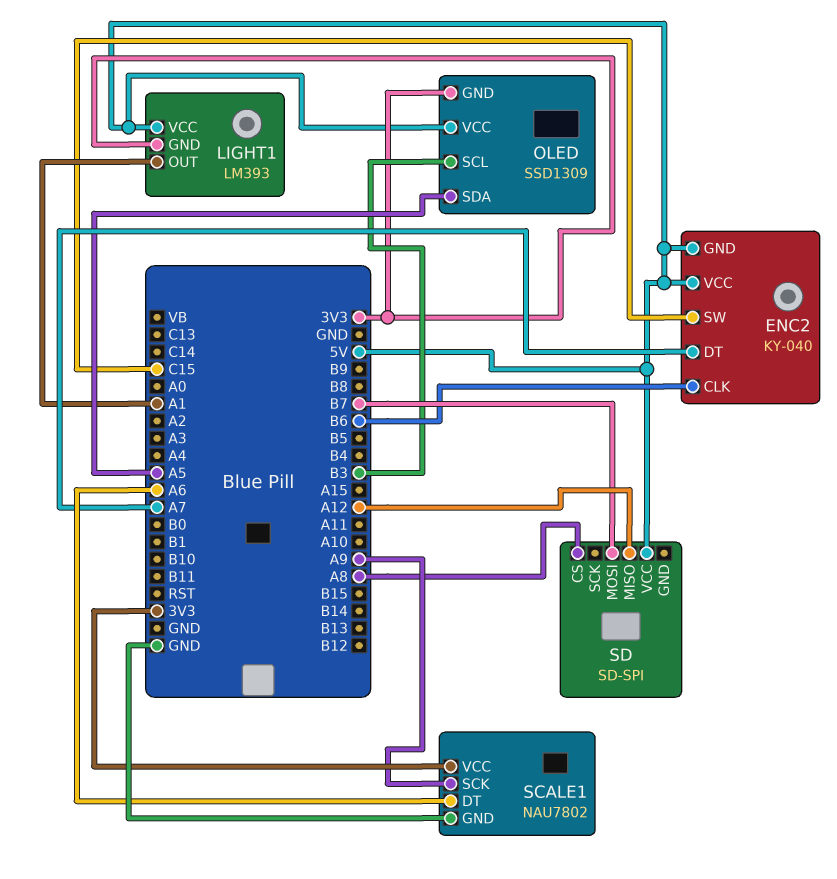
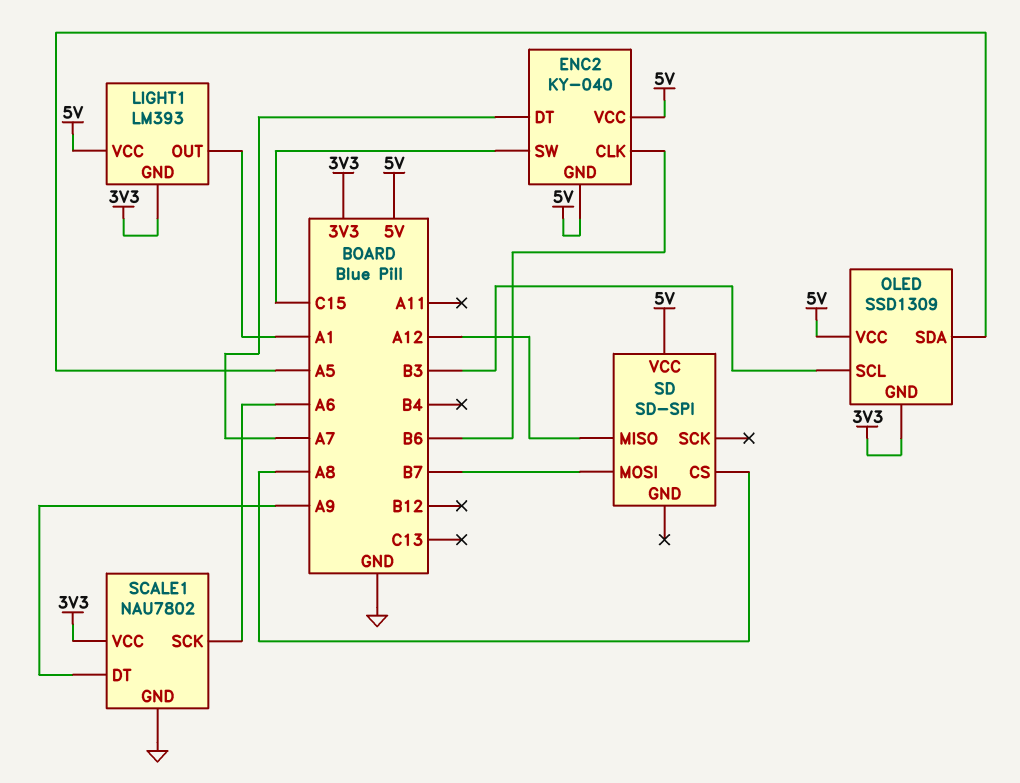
SCALE1 pin DT: A6 -> A9
SCALE1 pin SCK: A9 -> A6

